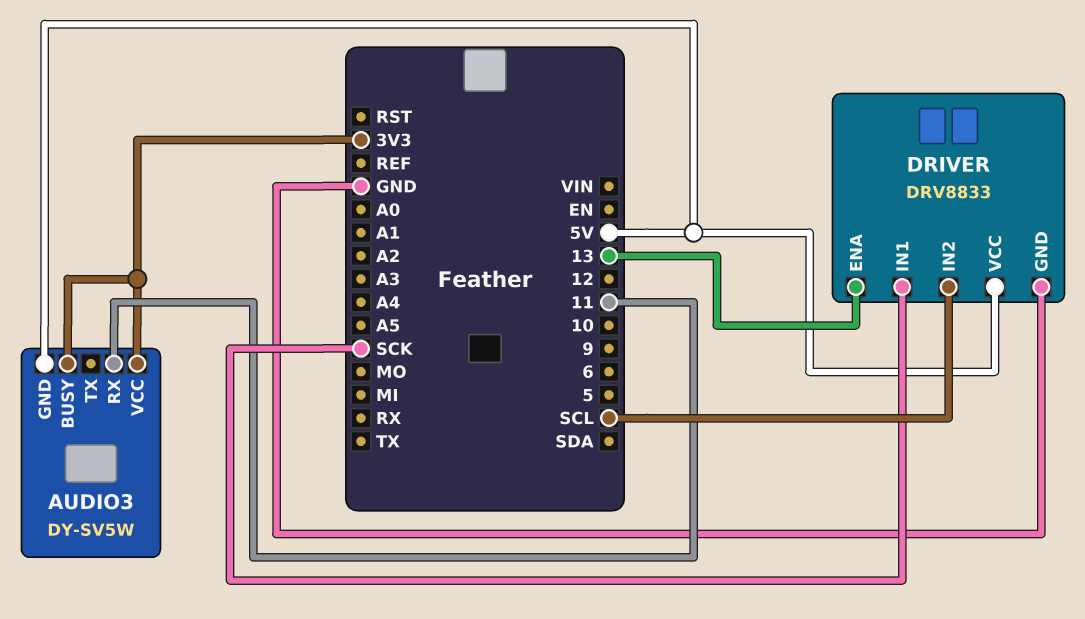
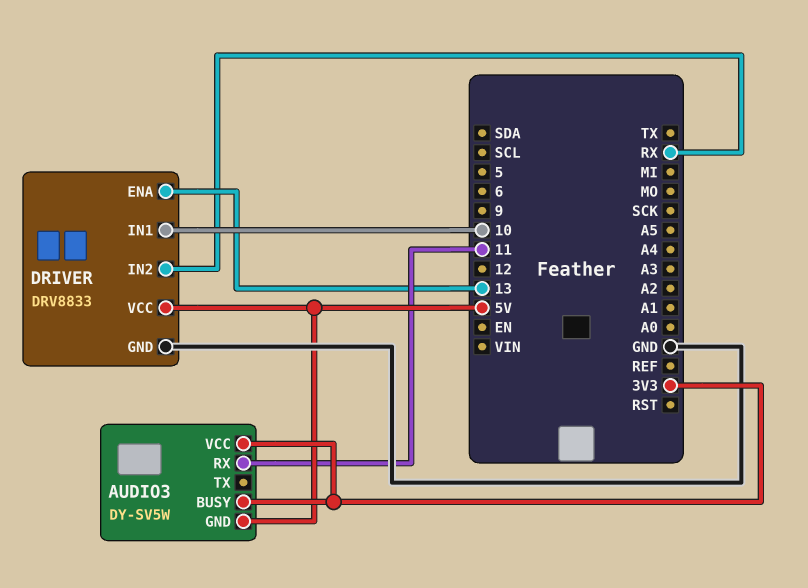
DRIVER pin IN1: SCK -> 10
DRIVER pin IN2: SCL -> RX

